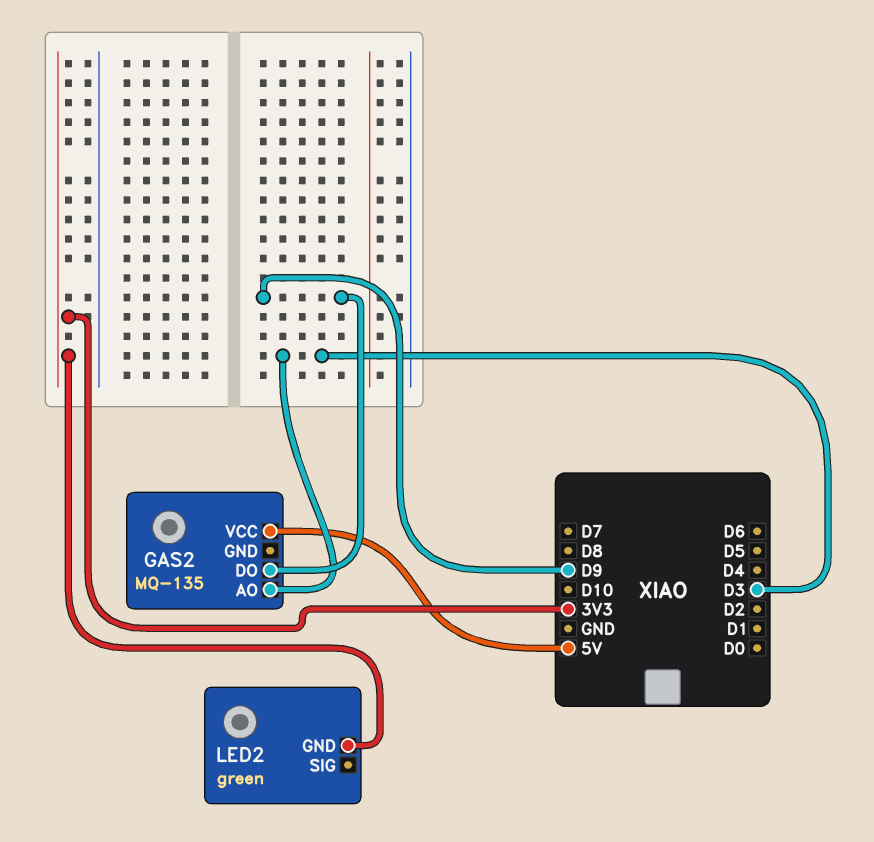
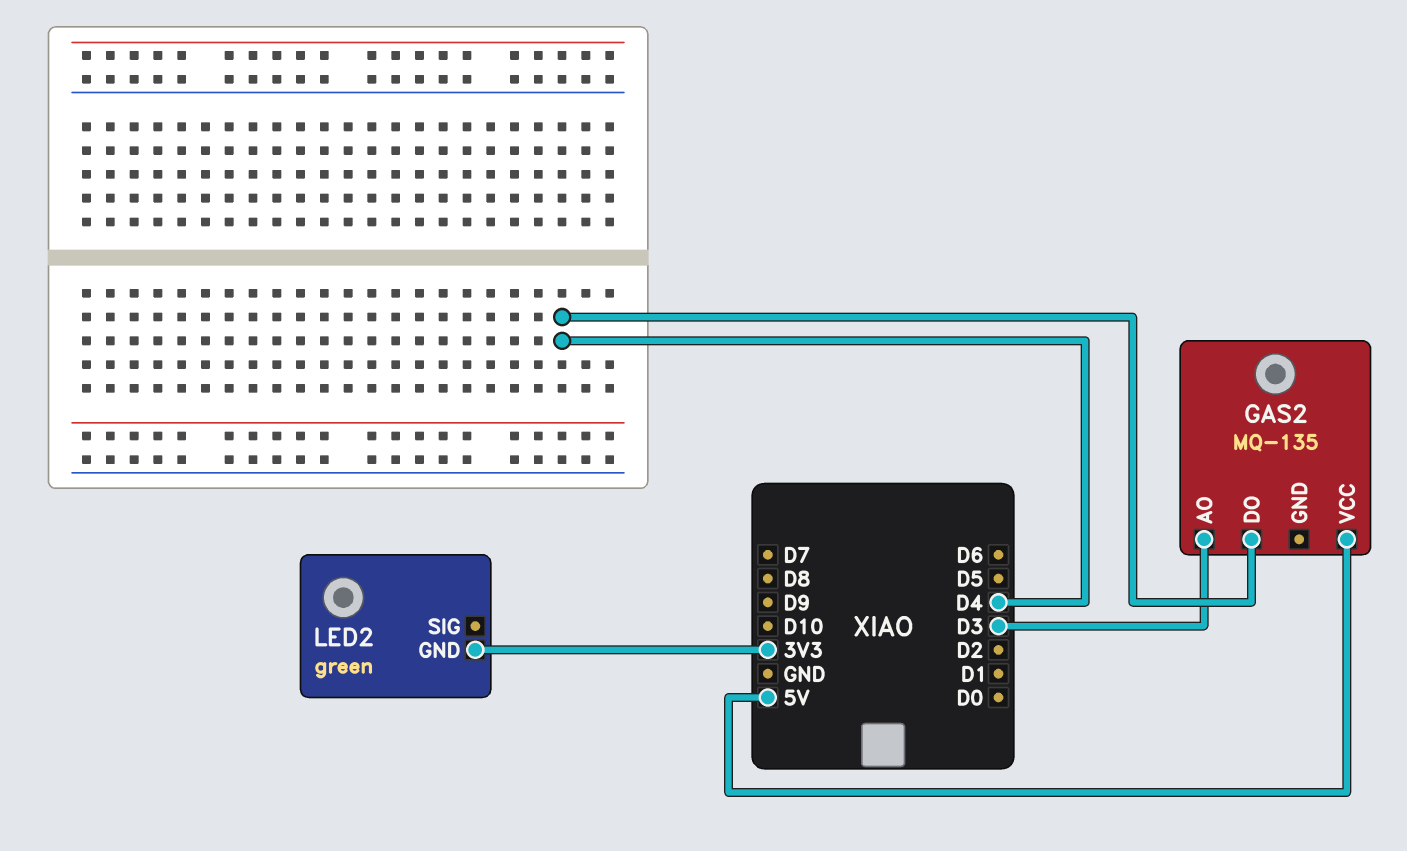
GAS2 pin DO: D9 -> D4

